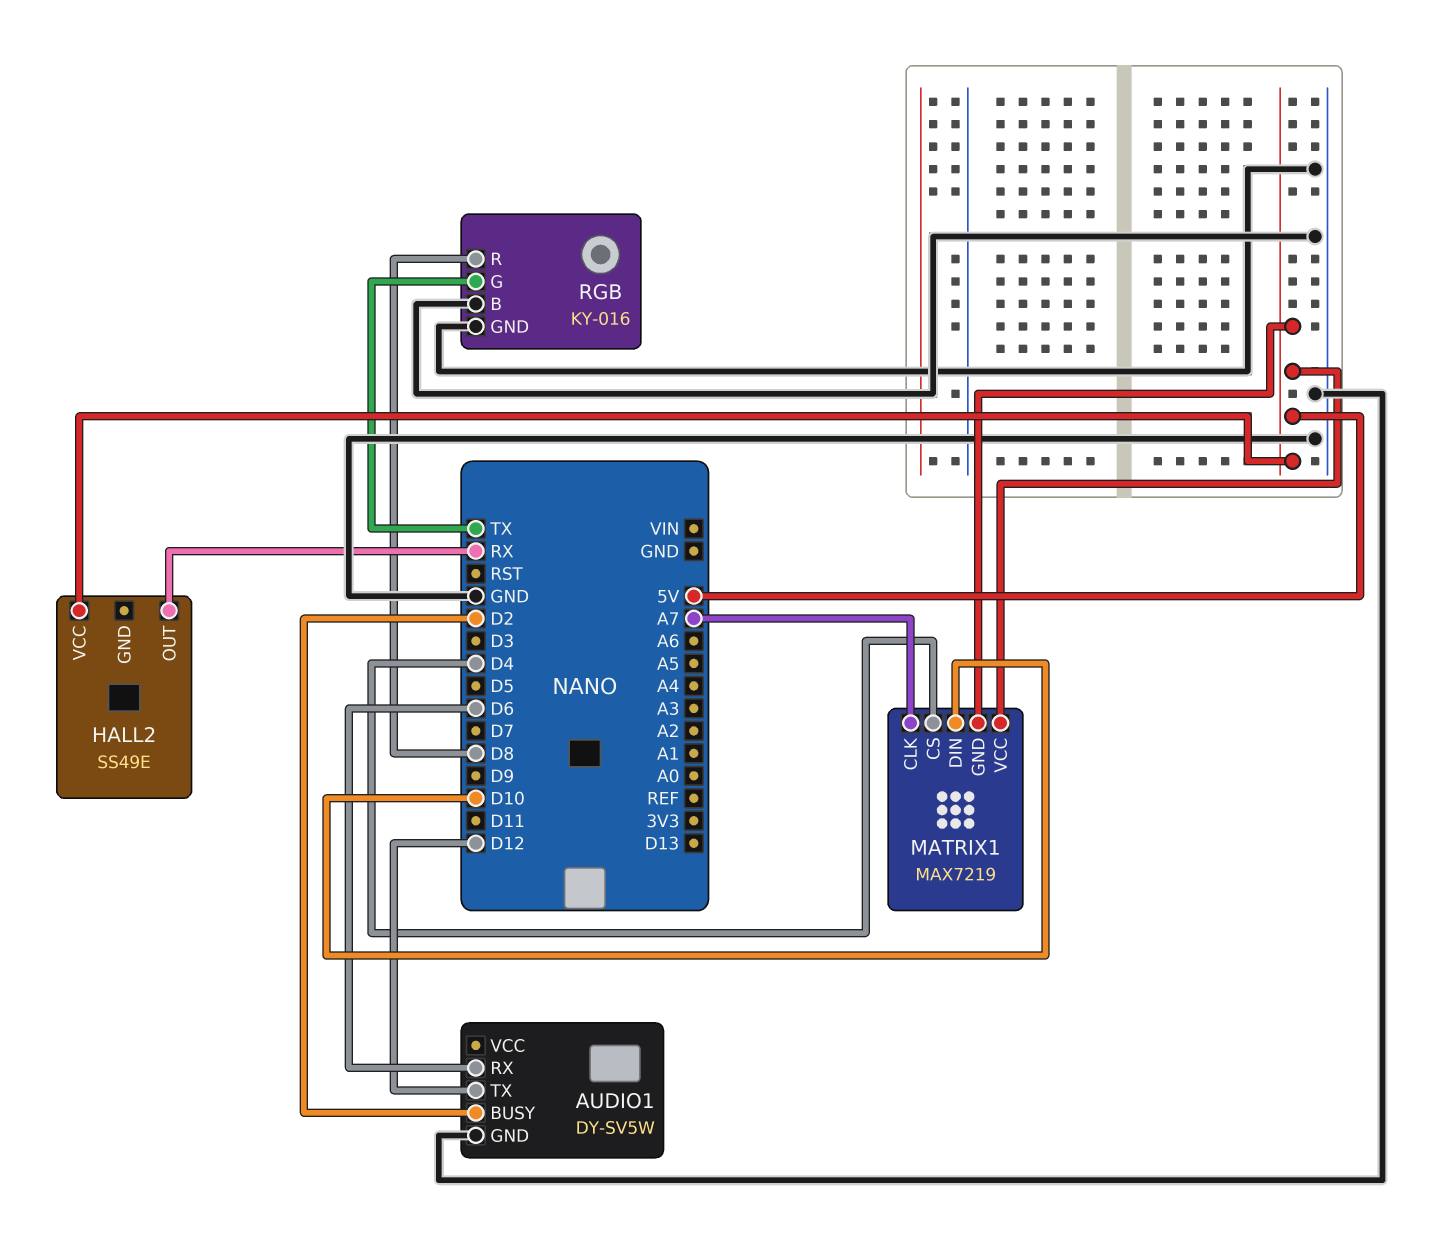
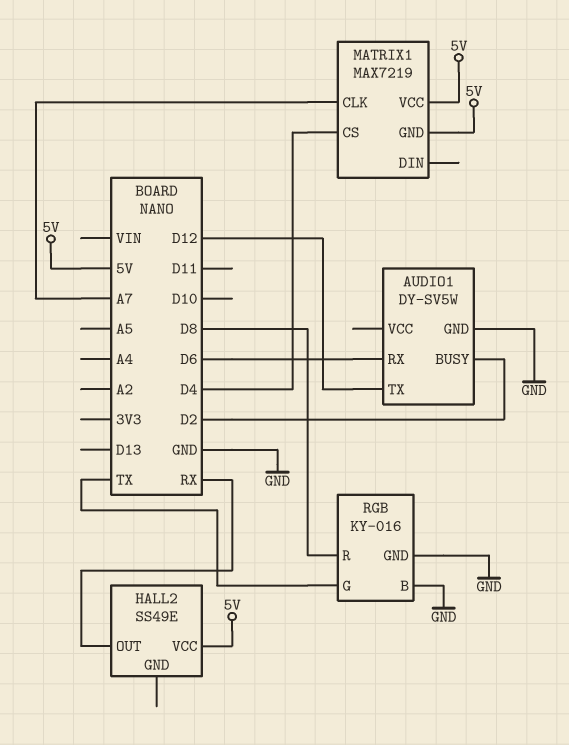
MATRIX1 pin DIN: D10 -> none

